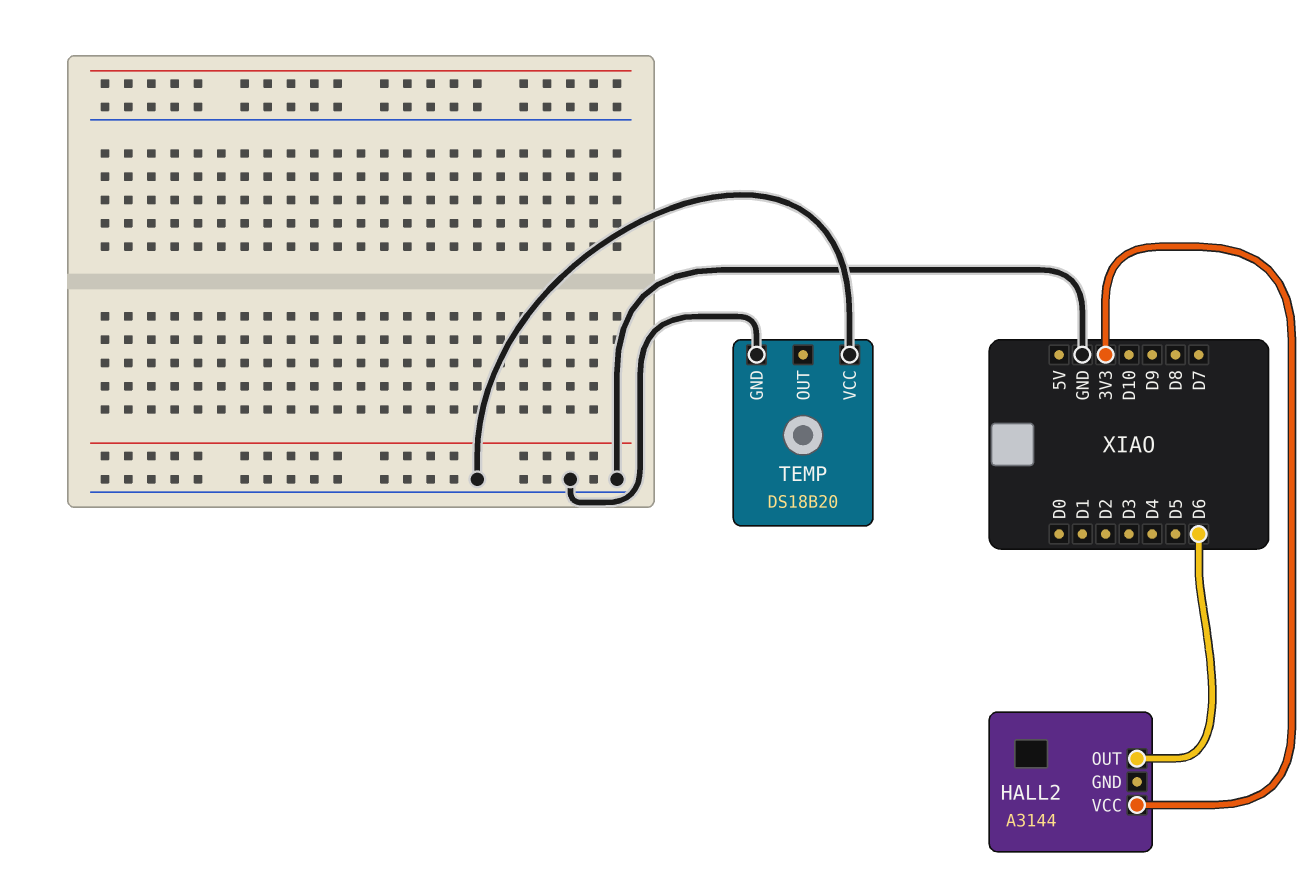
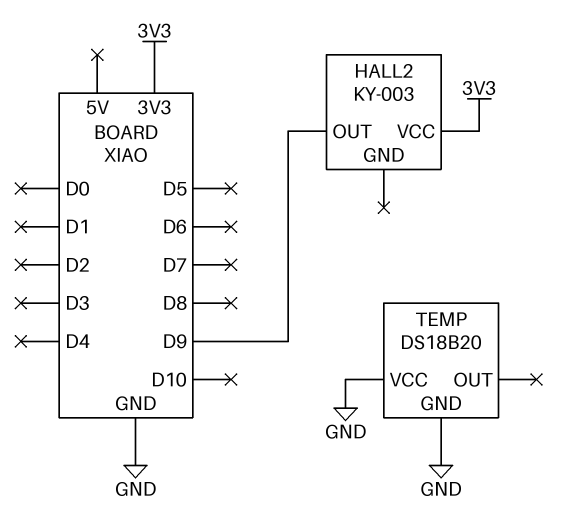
HALL2: A3144 -> KY-003
HALL2 pin OUT: D6 -> D9

